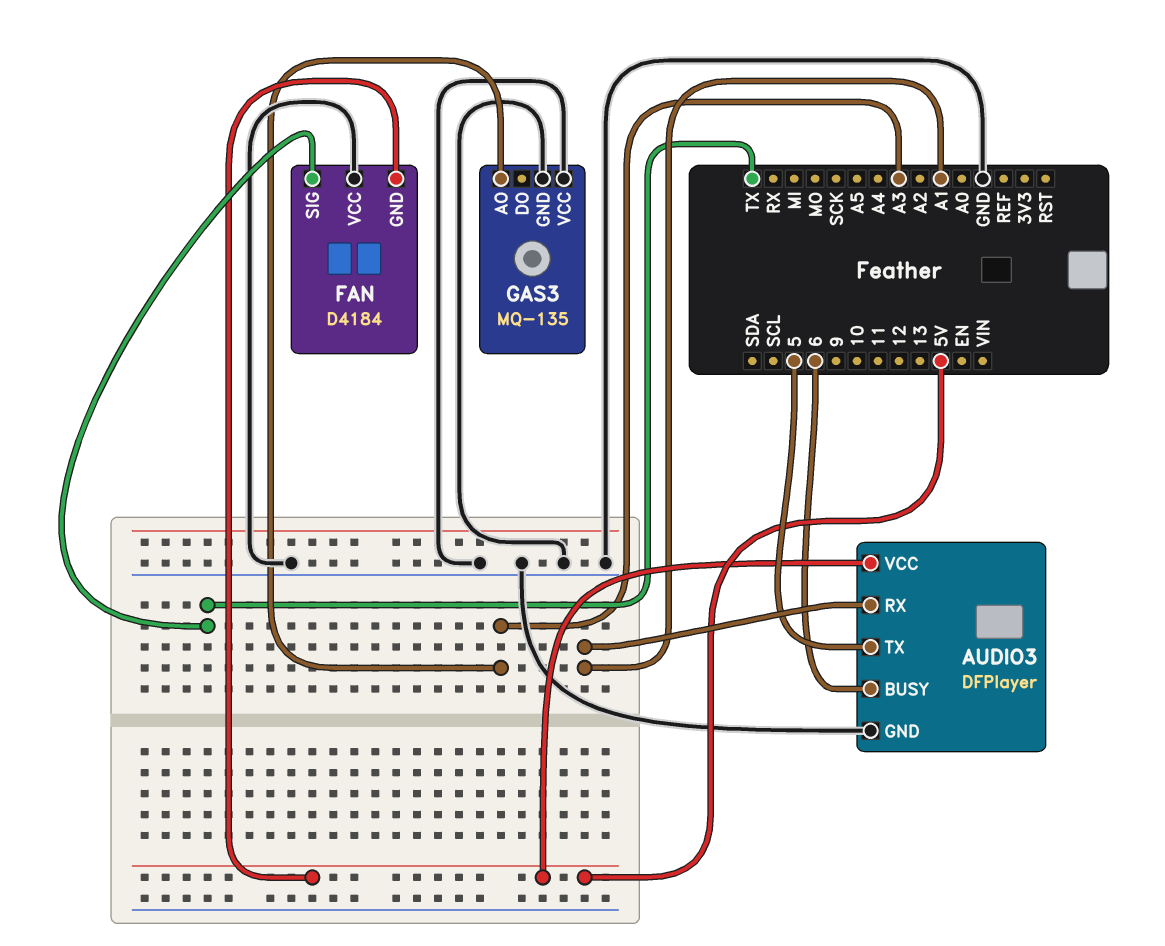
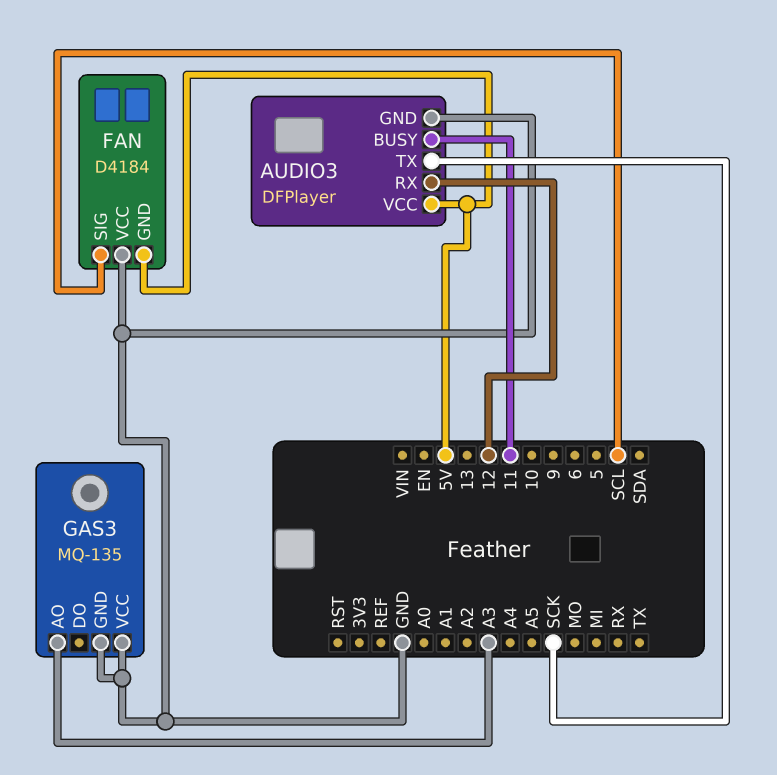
AUDIO3 pin BUSY: 6 -> 11
AUDIO3 pin RX: A1 -> 12
AUDIO3 pin TX: 5 -> SCK
FAN pin SIG: TX -> SCL

